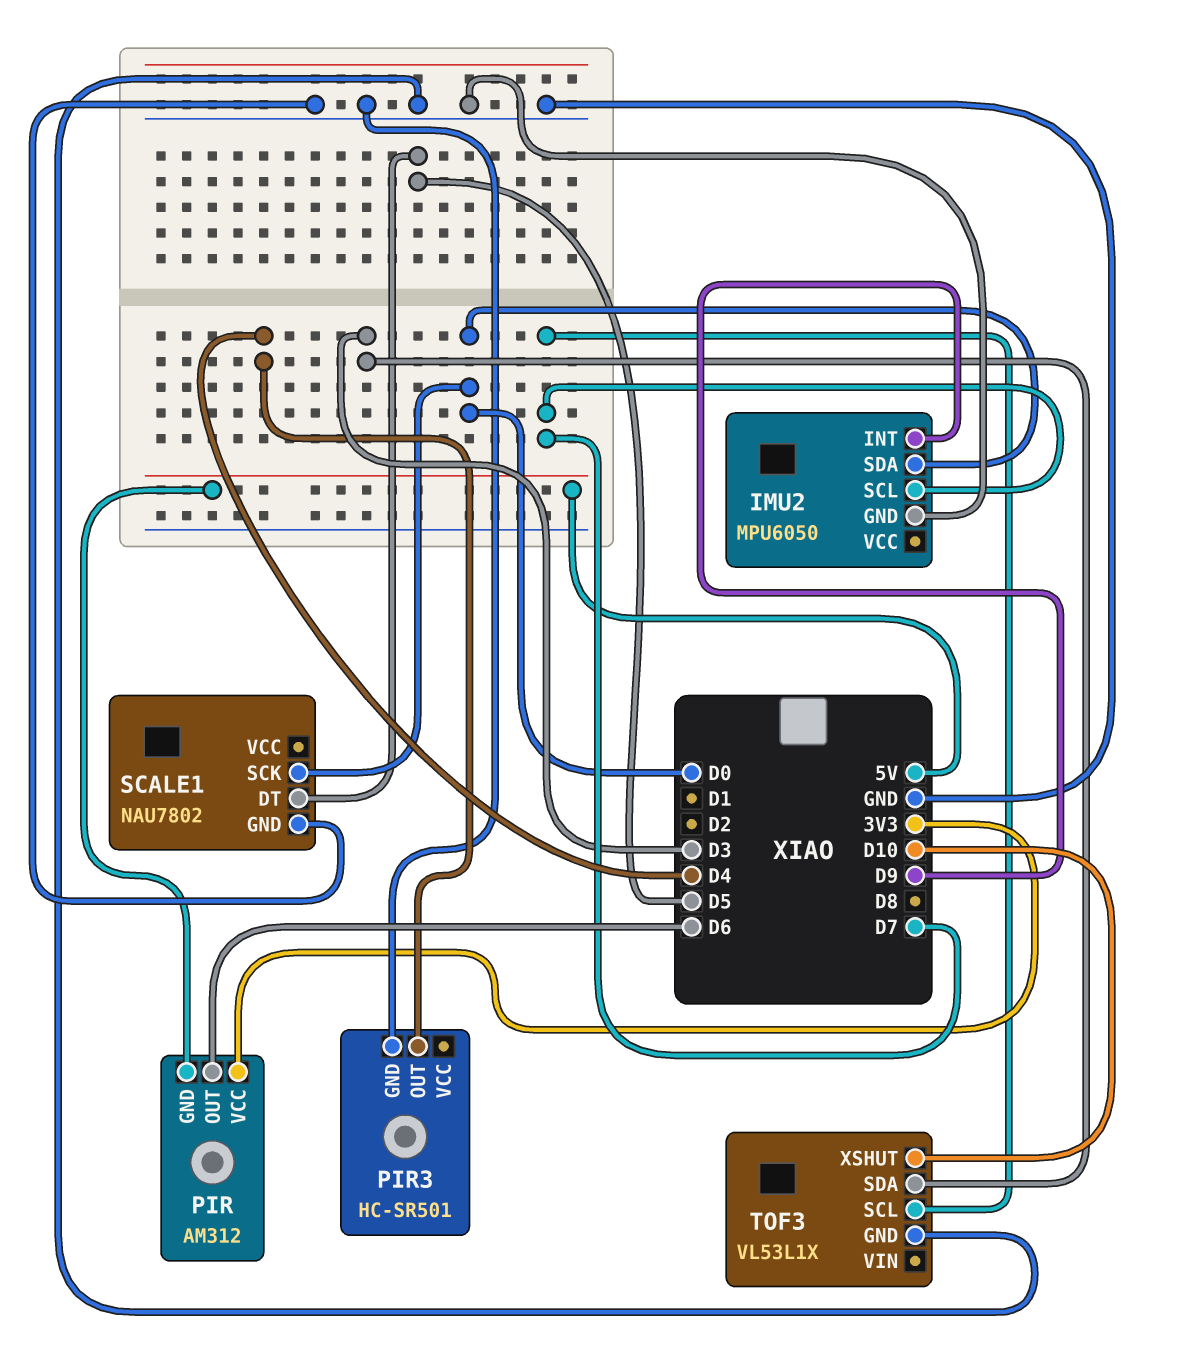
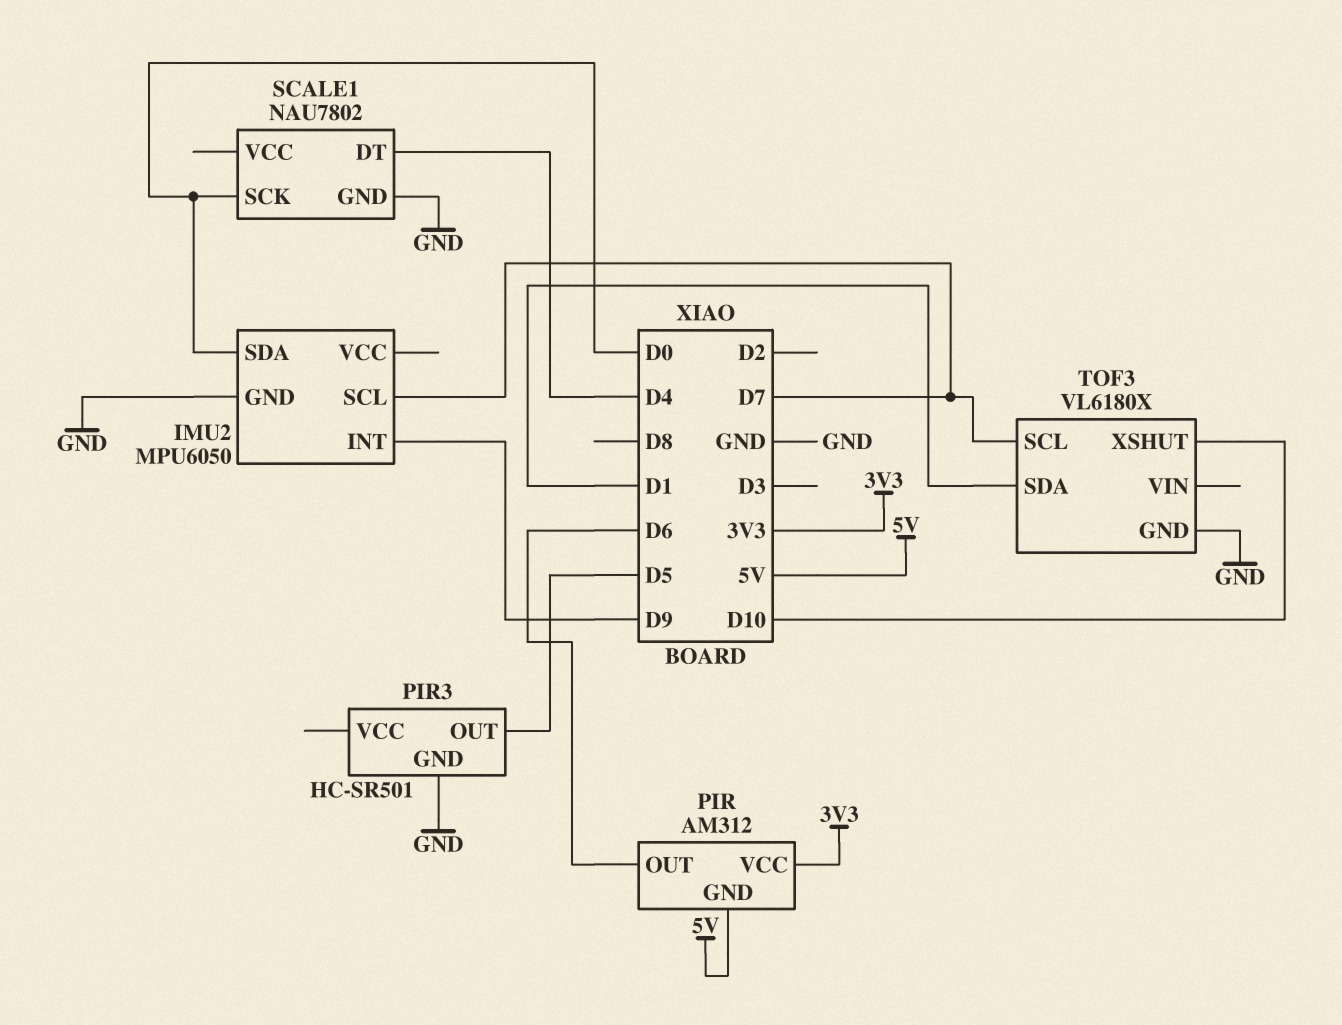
PIR3 pin OUT: D4 -> D5
SCALE1 pin DT: D5 -> D4
TOF3: VL53L1X -> VL6180X
TOF3 pin SDA: D3 -> D1

